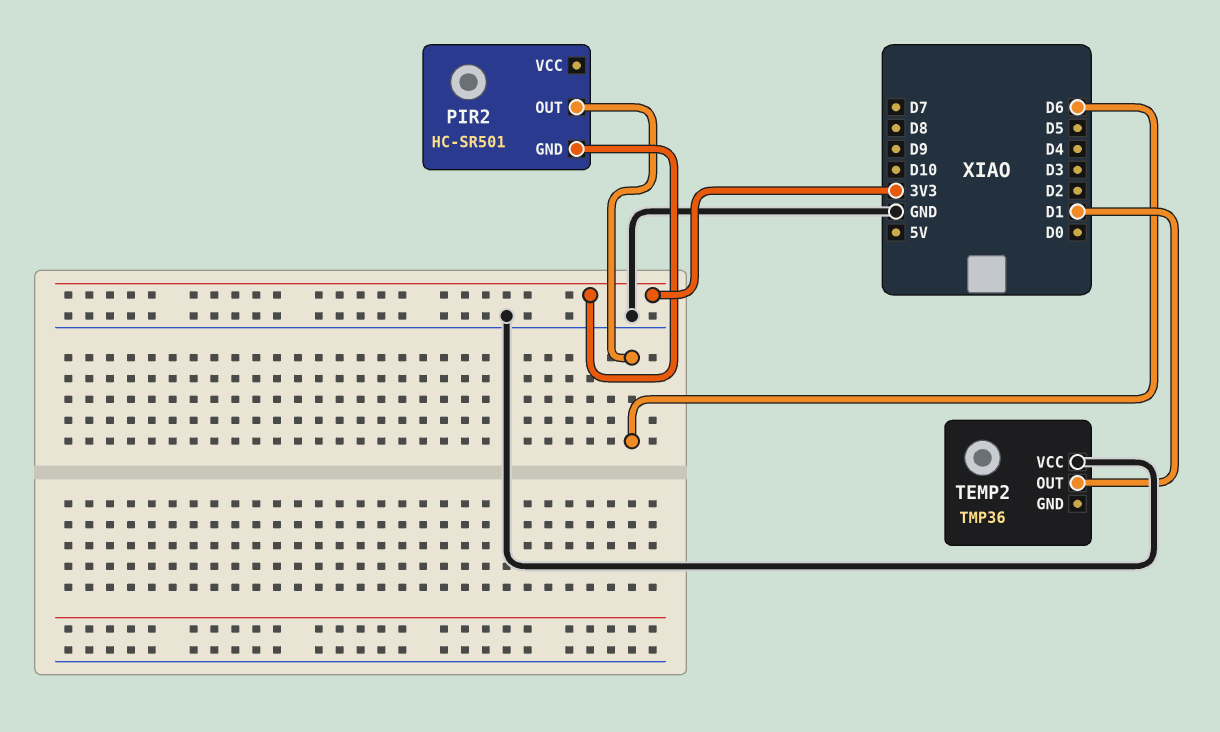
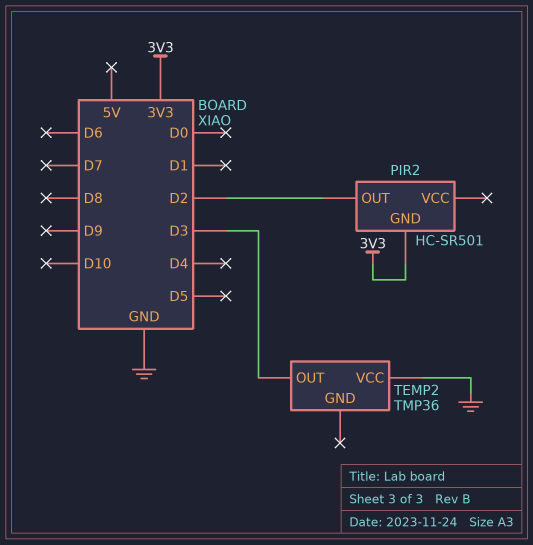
PIR2 pin OUT: D6 -> D2
TEMP2 pin OUT: D1 -> D3

